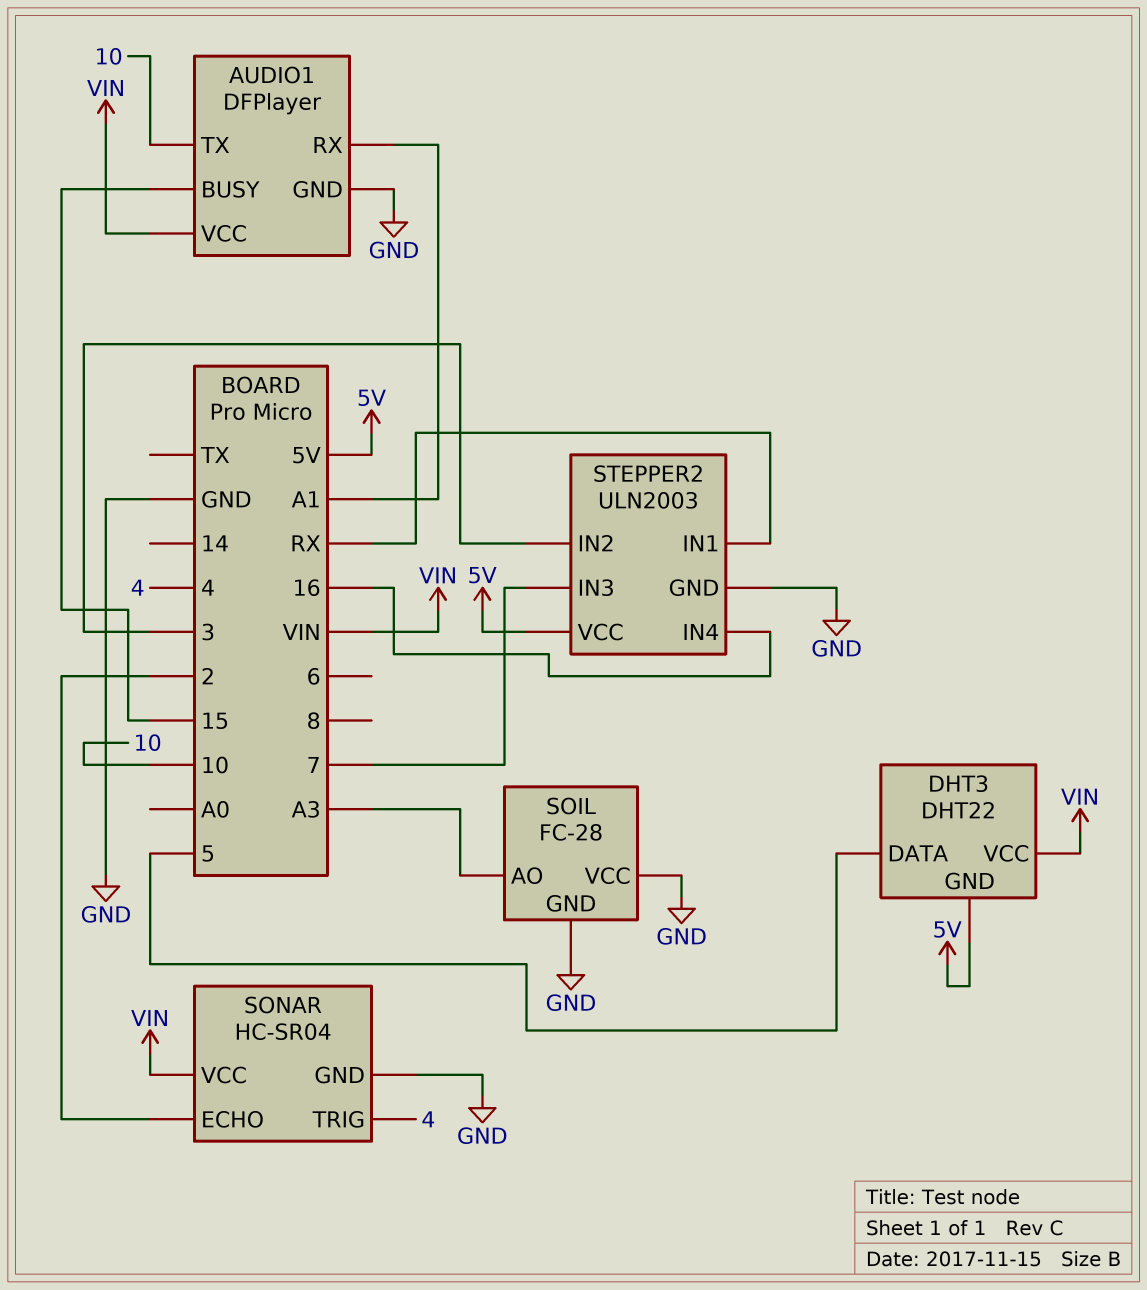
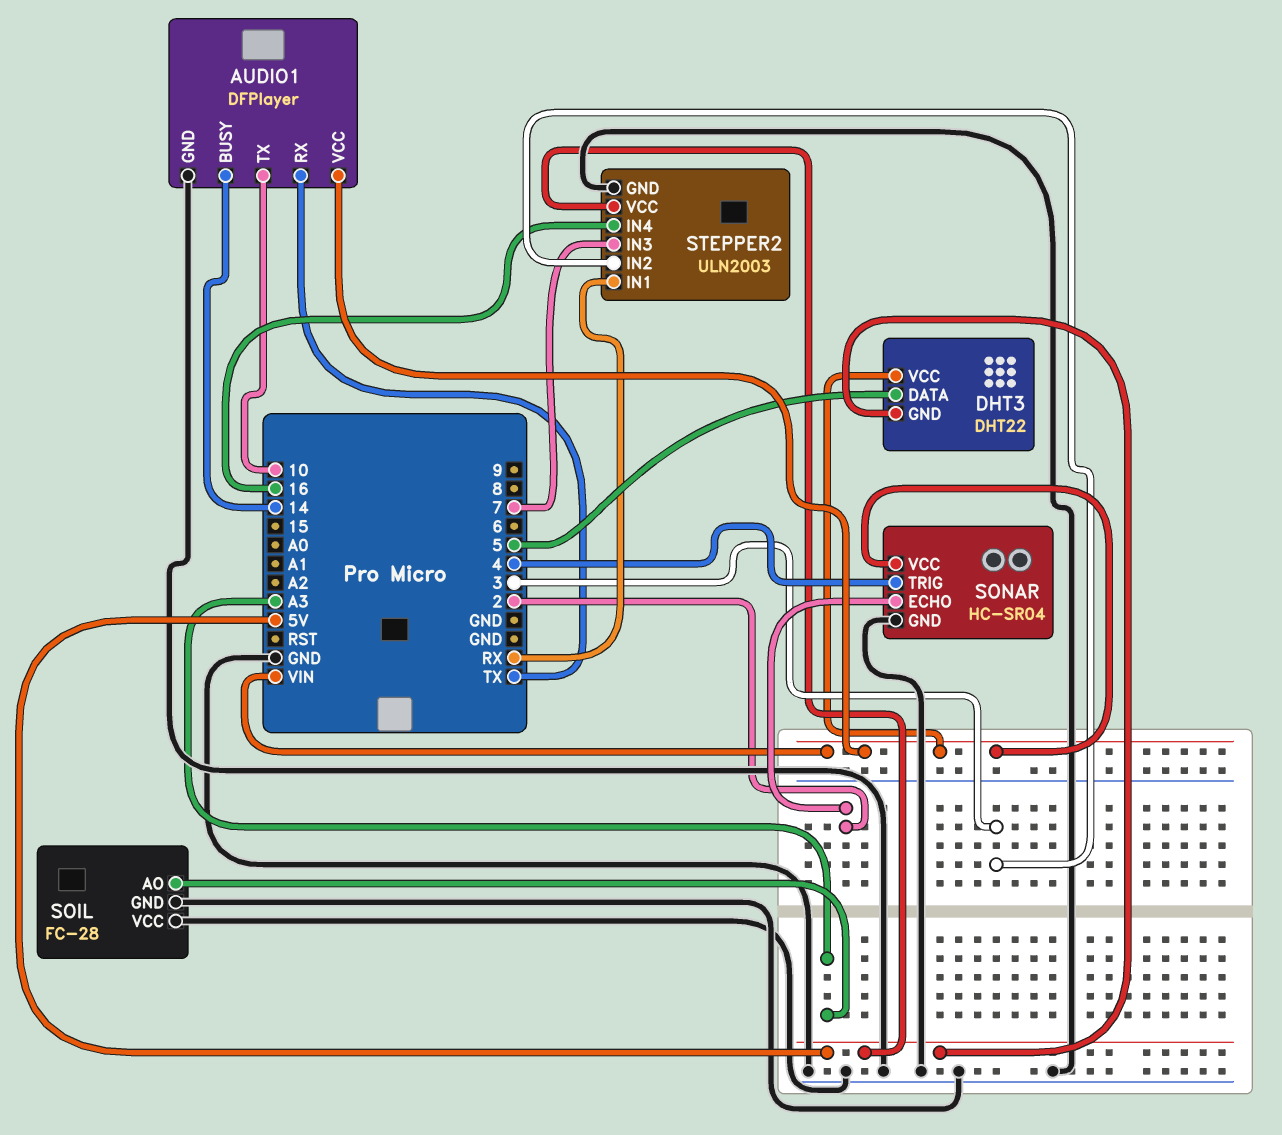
AUDIO1 pin BUSY: 15 -> 14
AUDIO1 pin RX: A1 -> TX

